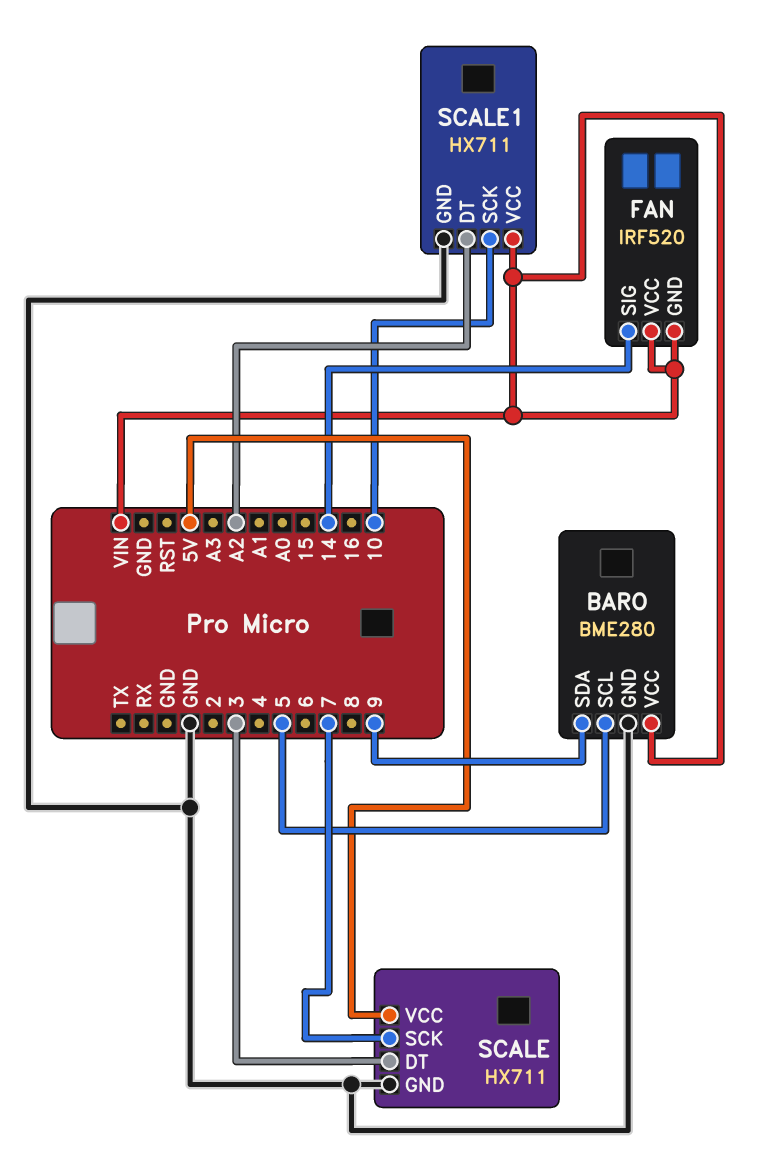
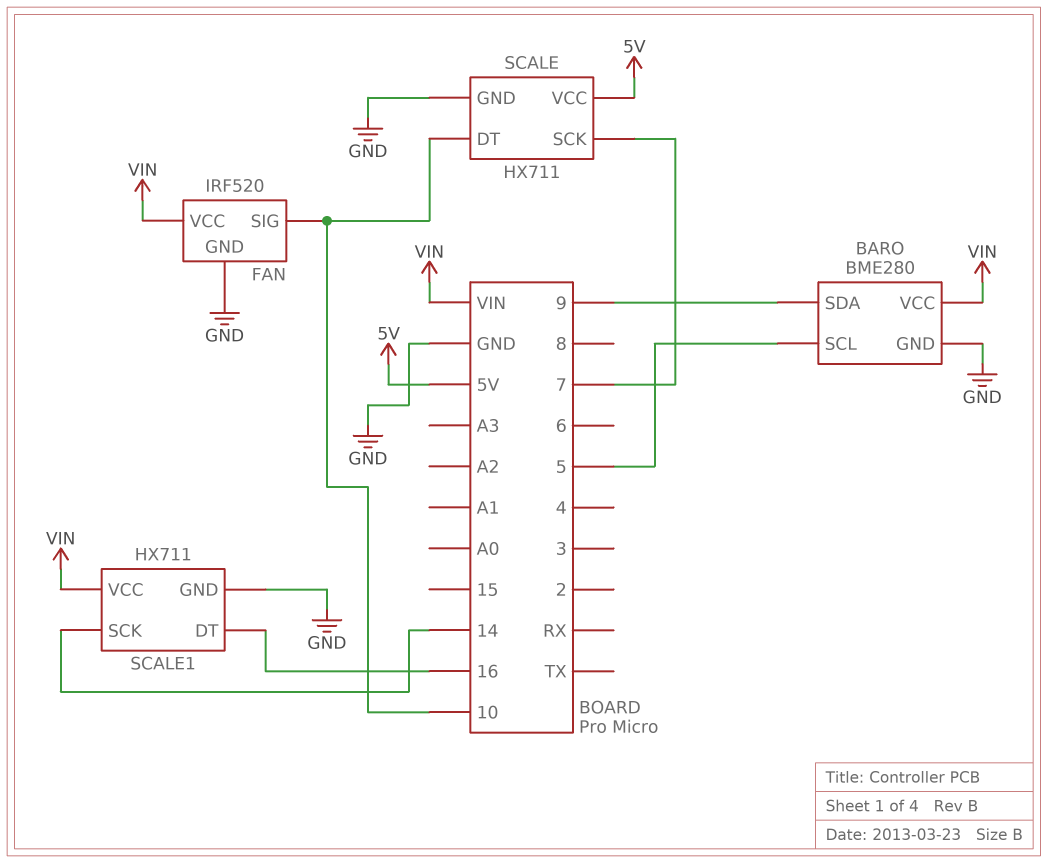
FAN pin GND: VIN -> GND
FAN pin SIG: 14 -> 10
SCALE pin DT: 3 -> 10
SCALE1 pin DT: A2 -> 16
SCALE1 pin SCK: 10 -> 14

